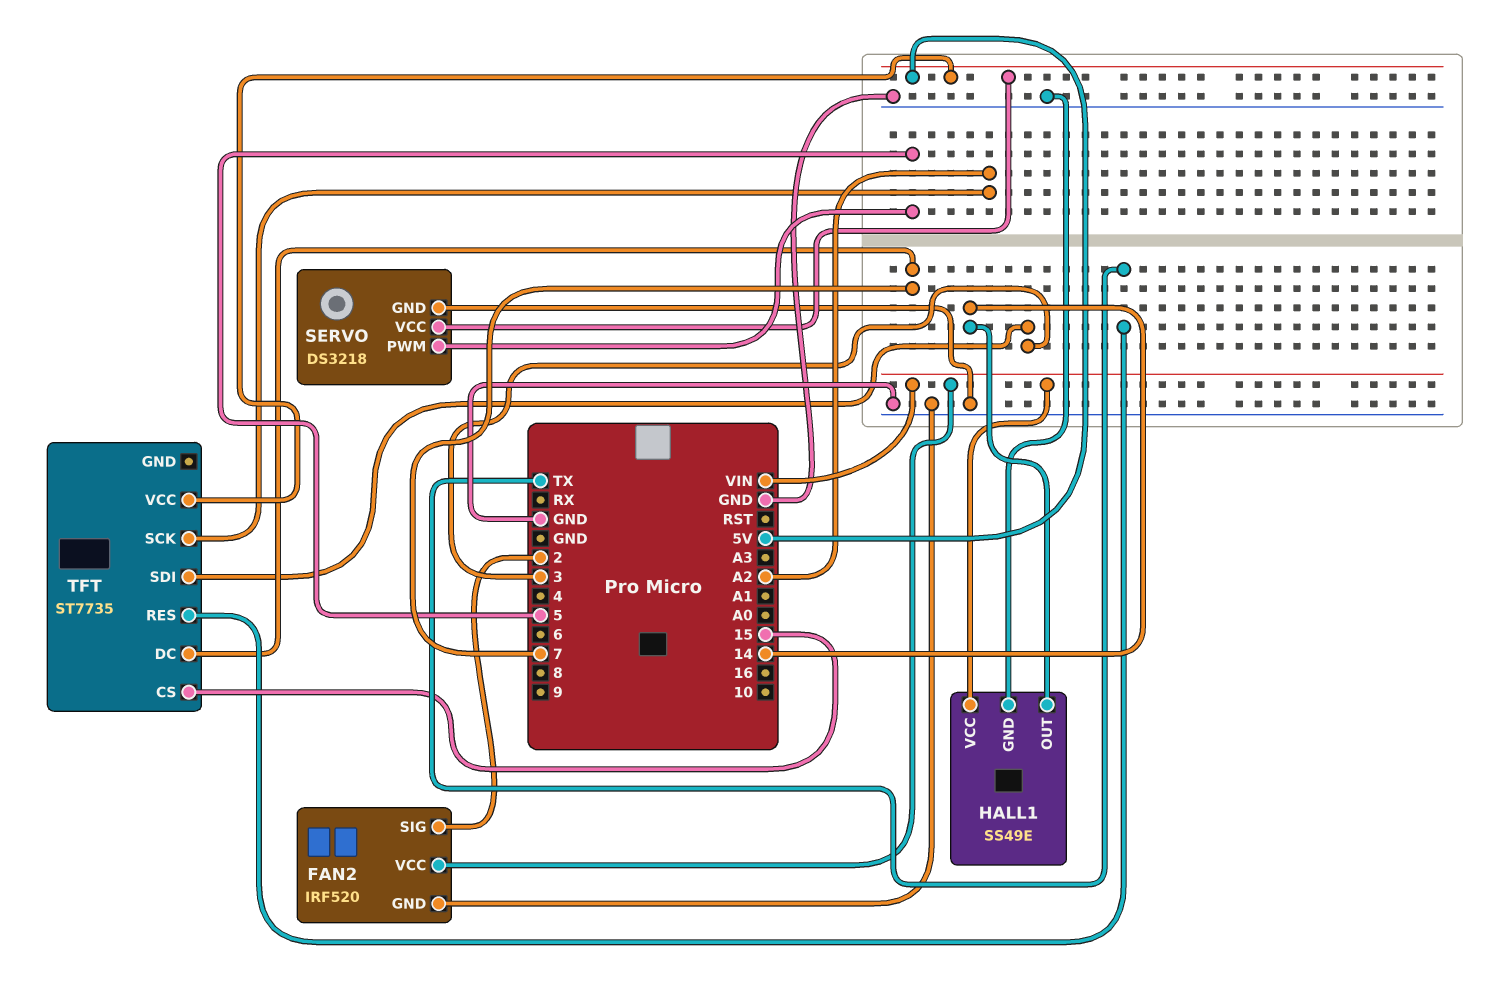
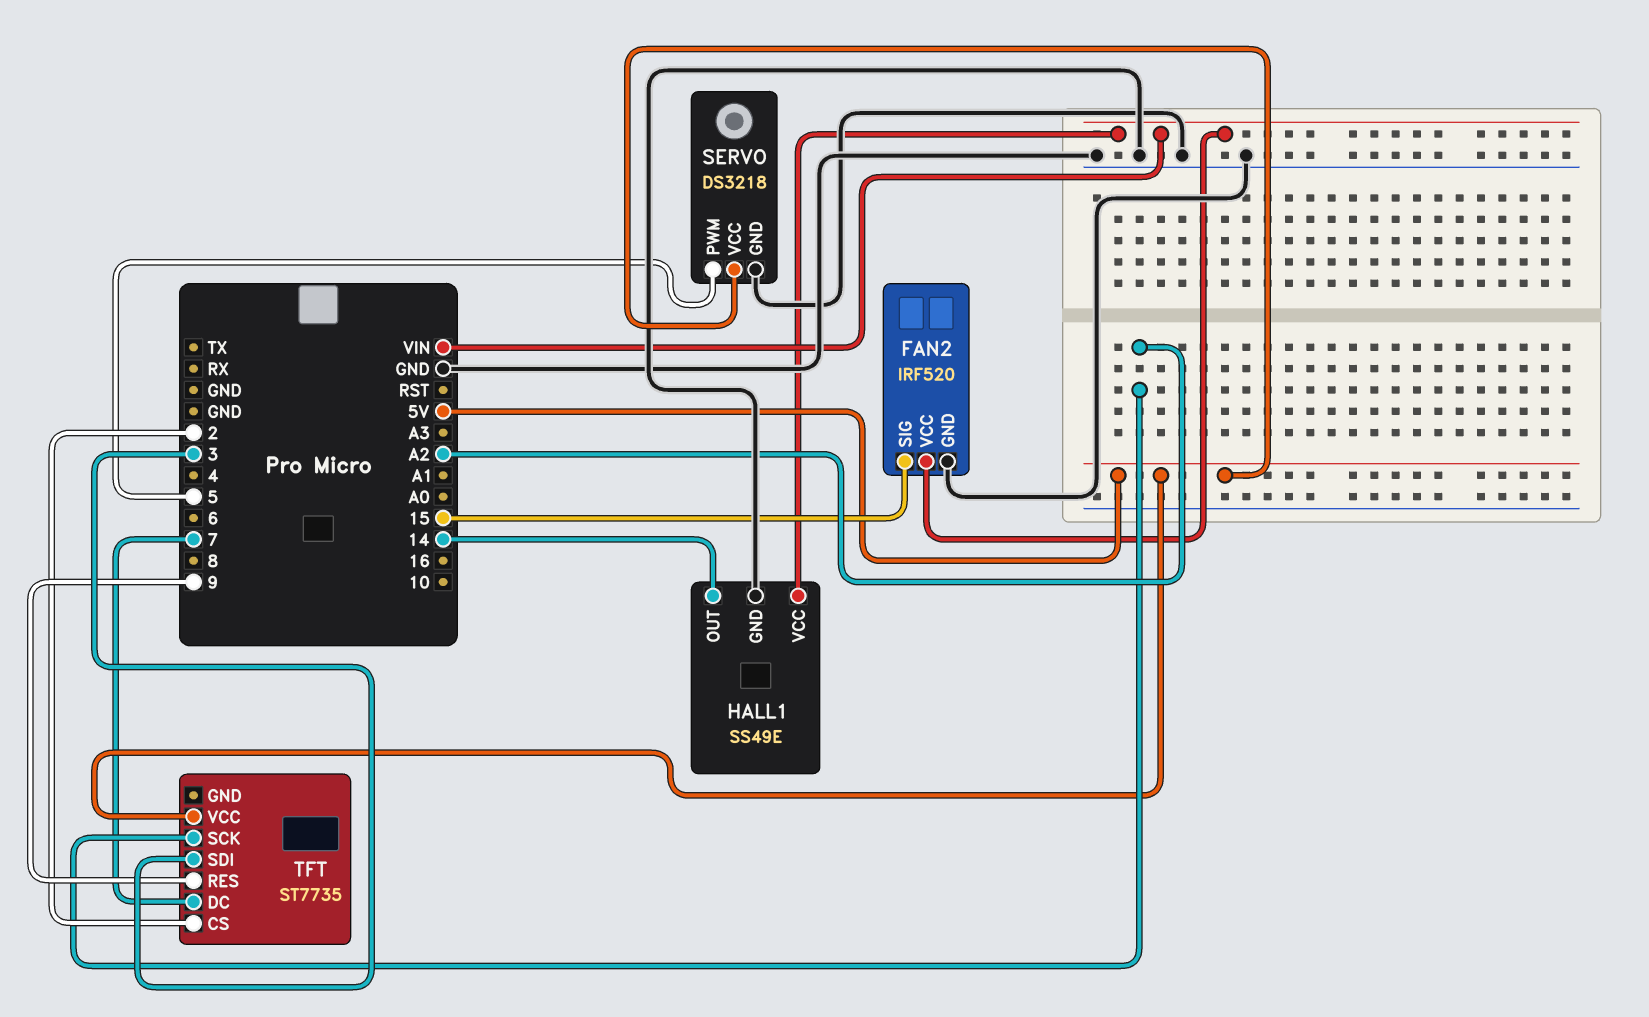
FAN2 pin SIG: 2 -> 15
TFT pin CS: 15 -> 2
TFT pin RES: TX -> 9

